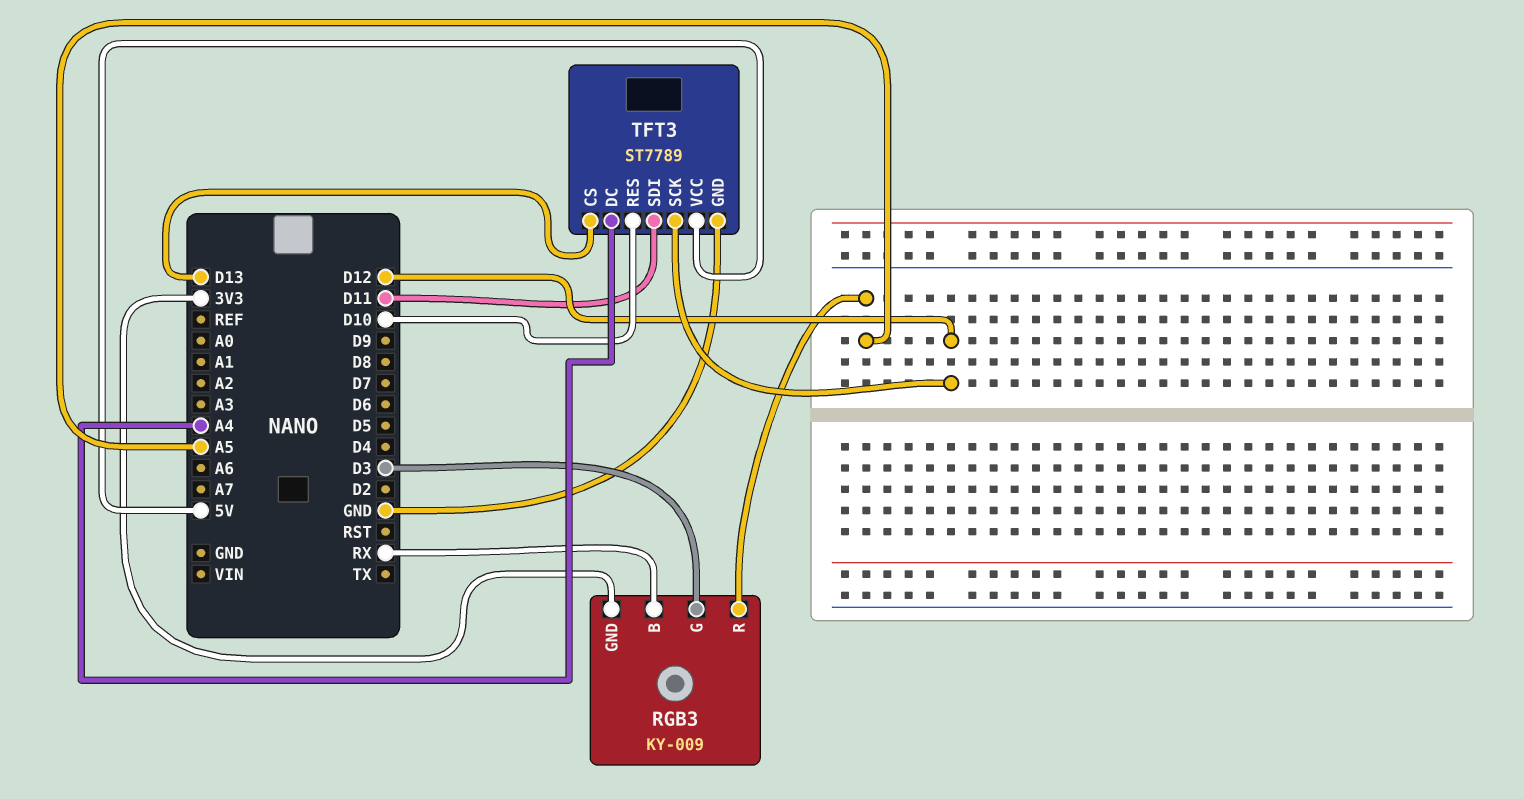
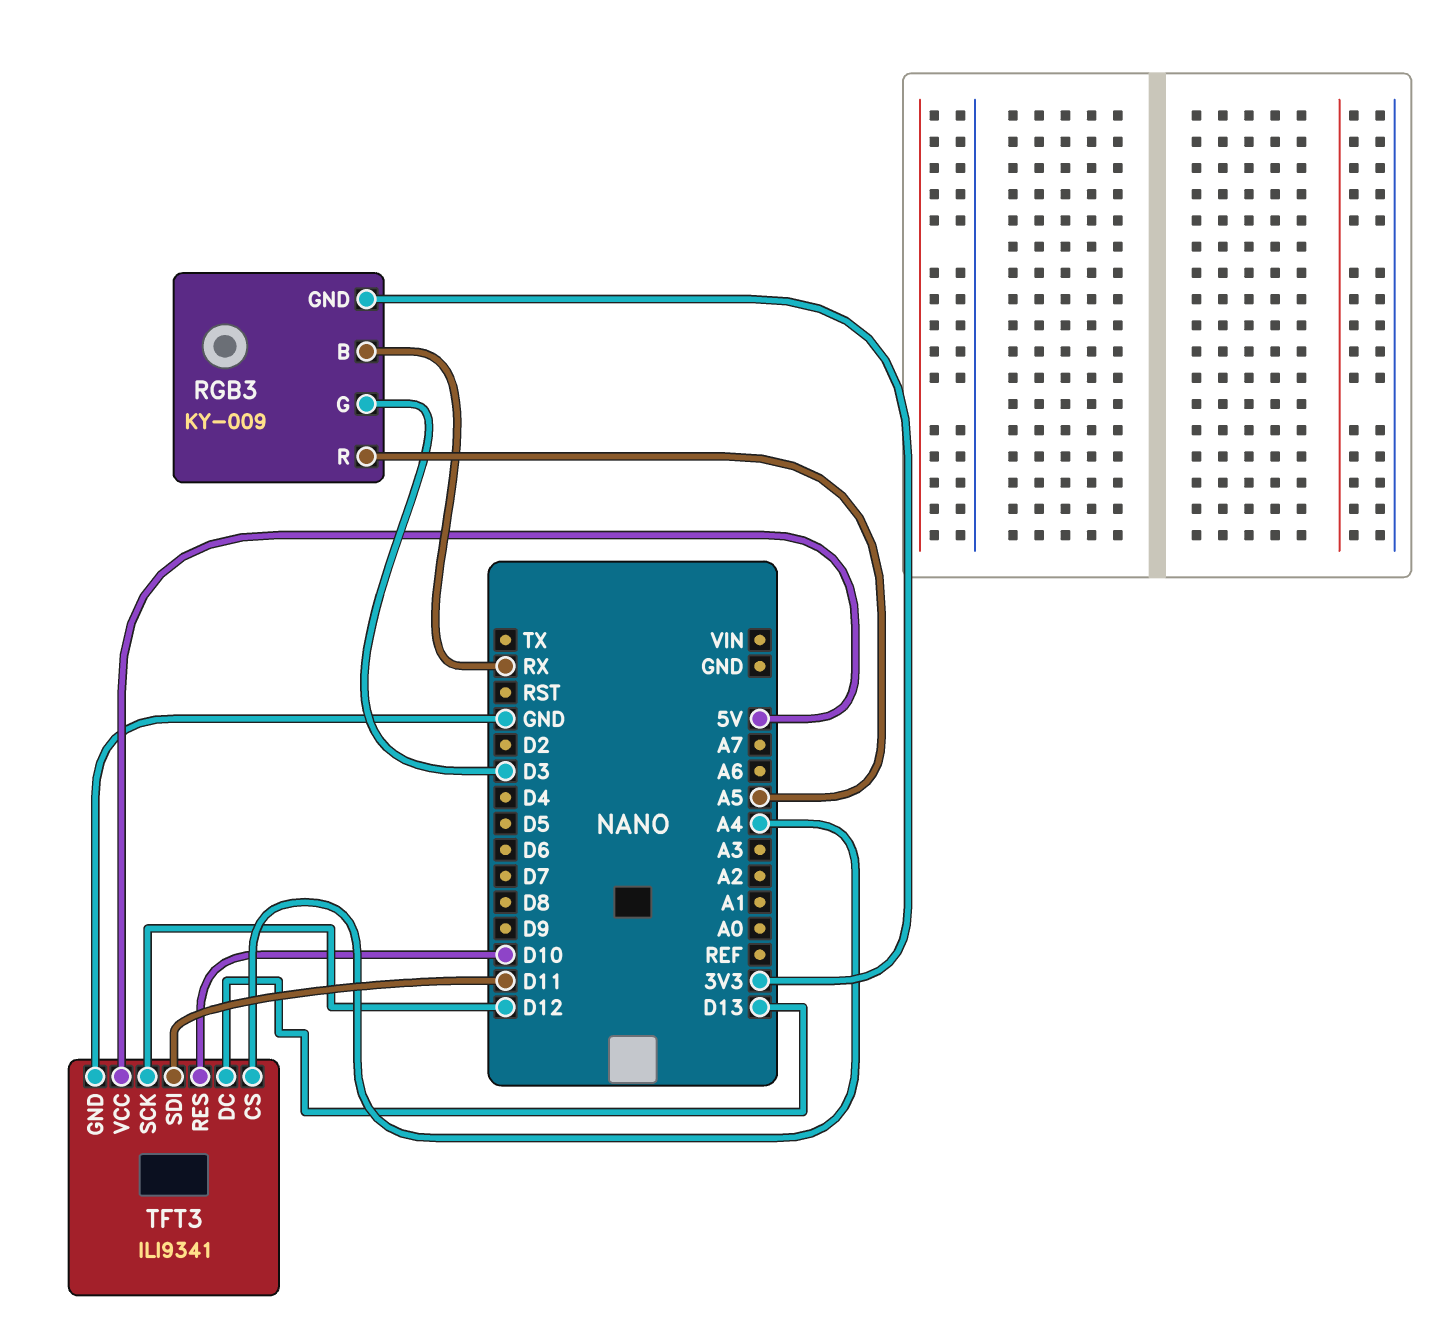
TFT3: ST7789 -> ILI9341
TFT3 pin CS: D13 -> A4
TFT3 pin DC: A4 -> D13

